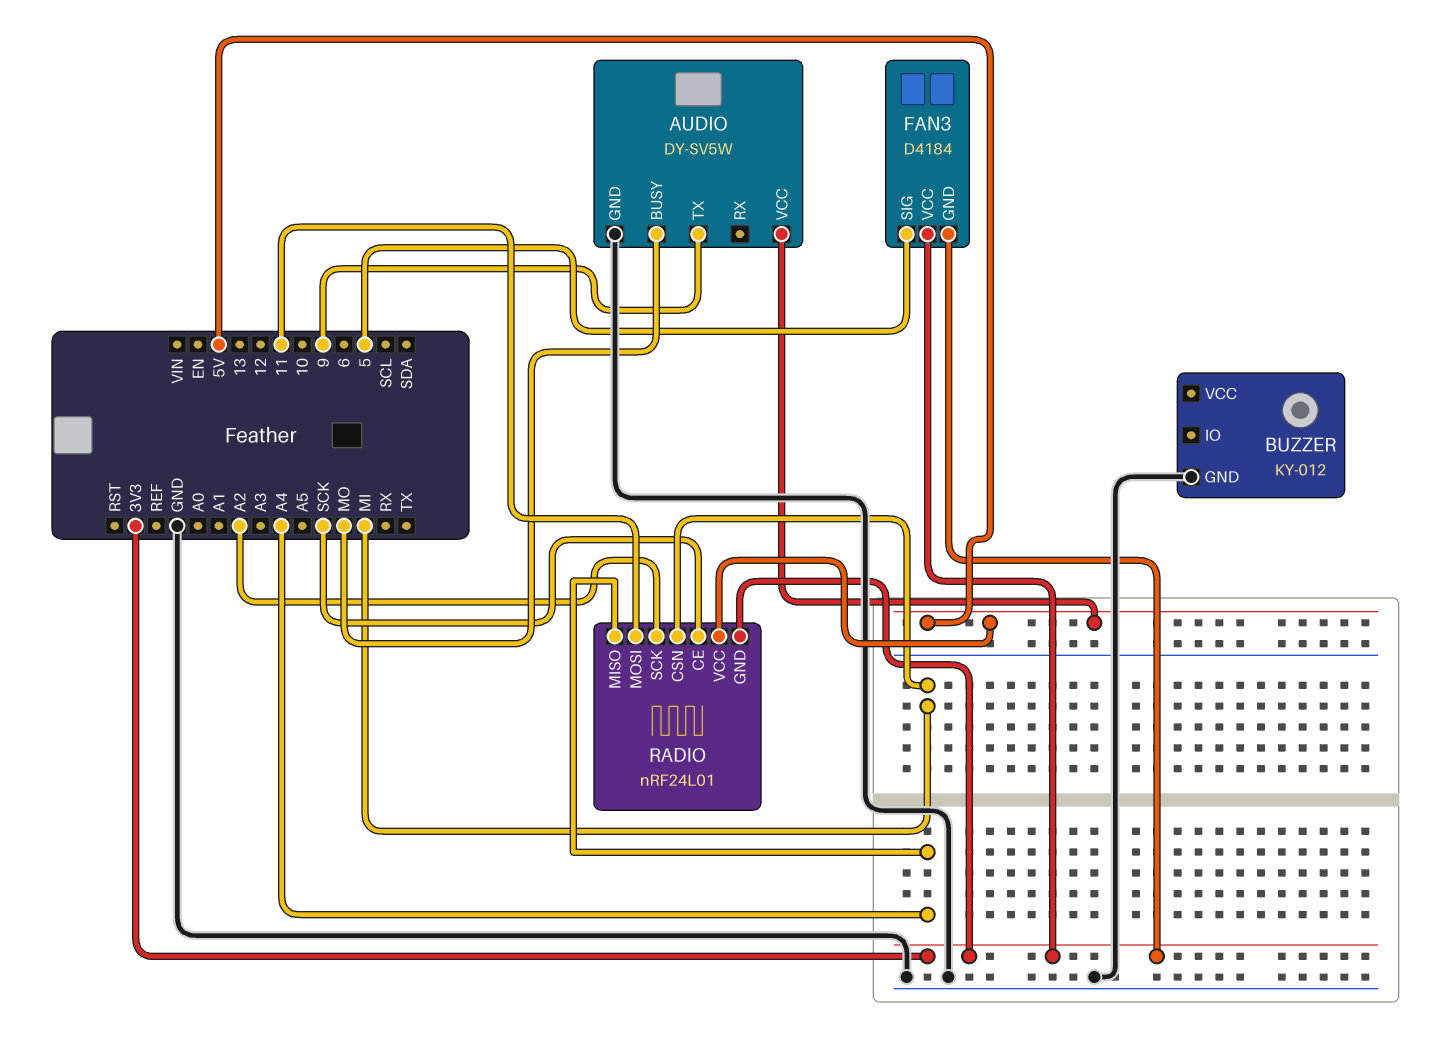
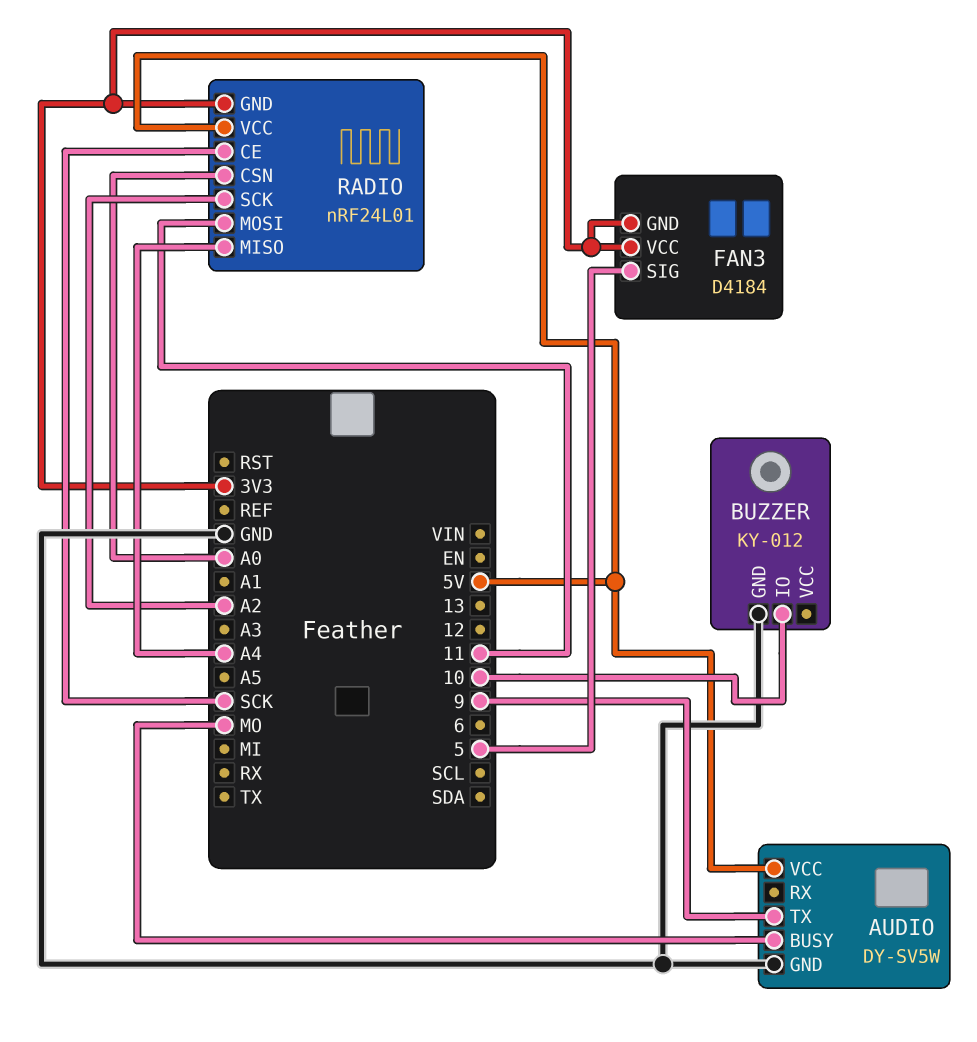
BUZZER pin IO: none -> 10
RADIO pin CSN: MI -> A0

